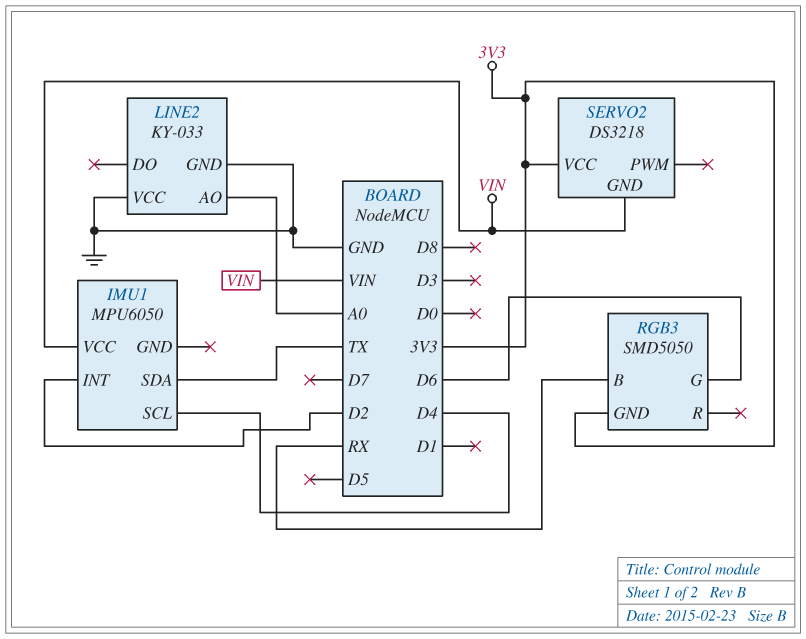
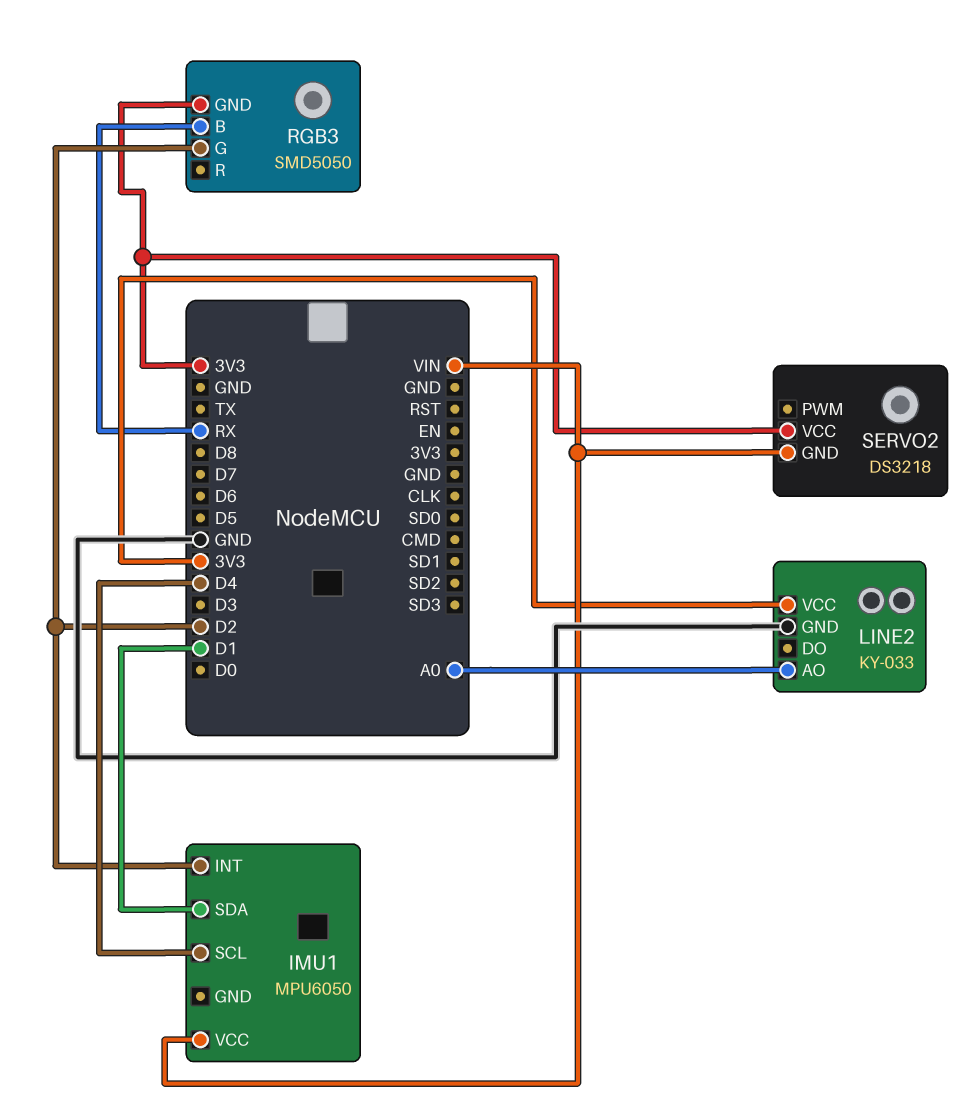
IMU1 pin SDA: TX -> D1
LINE2 pin VCC: GND -> 3V3
RGB3 pin G: D6 -> D2

